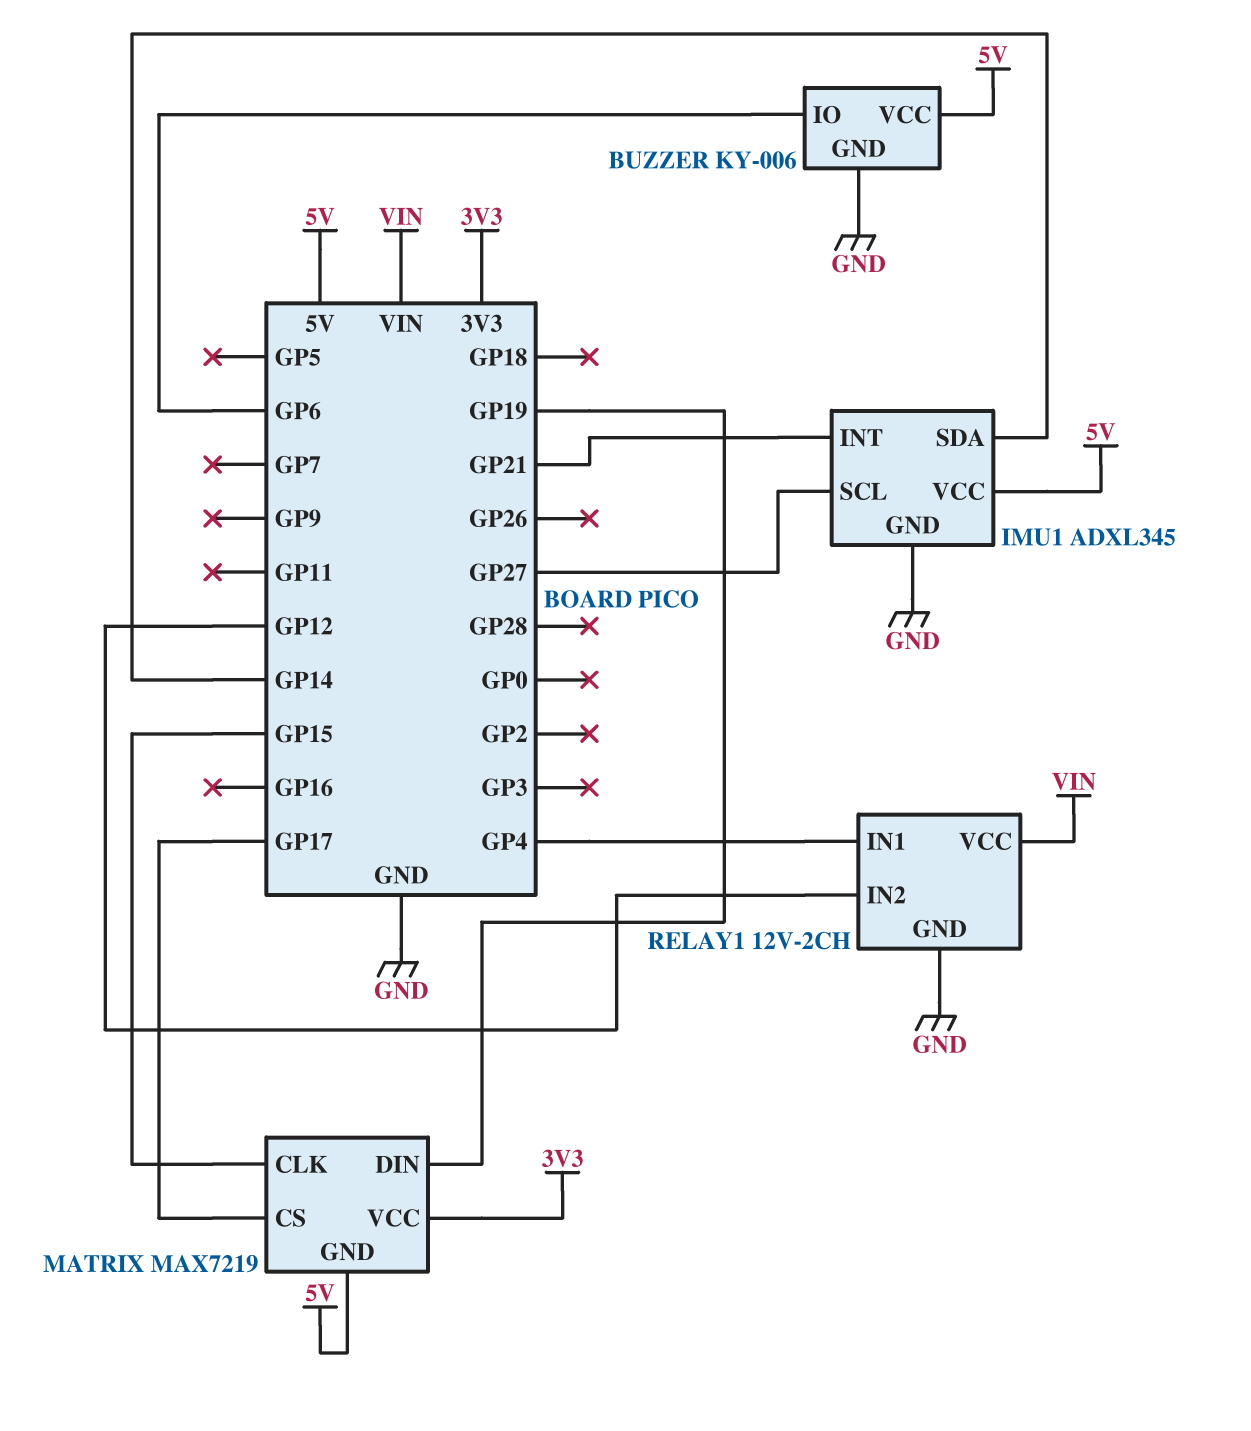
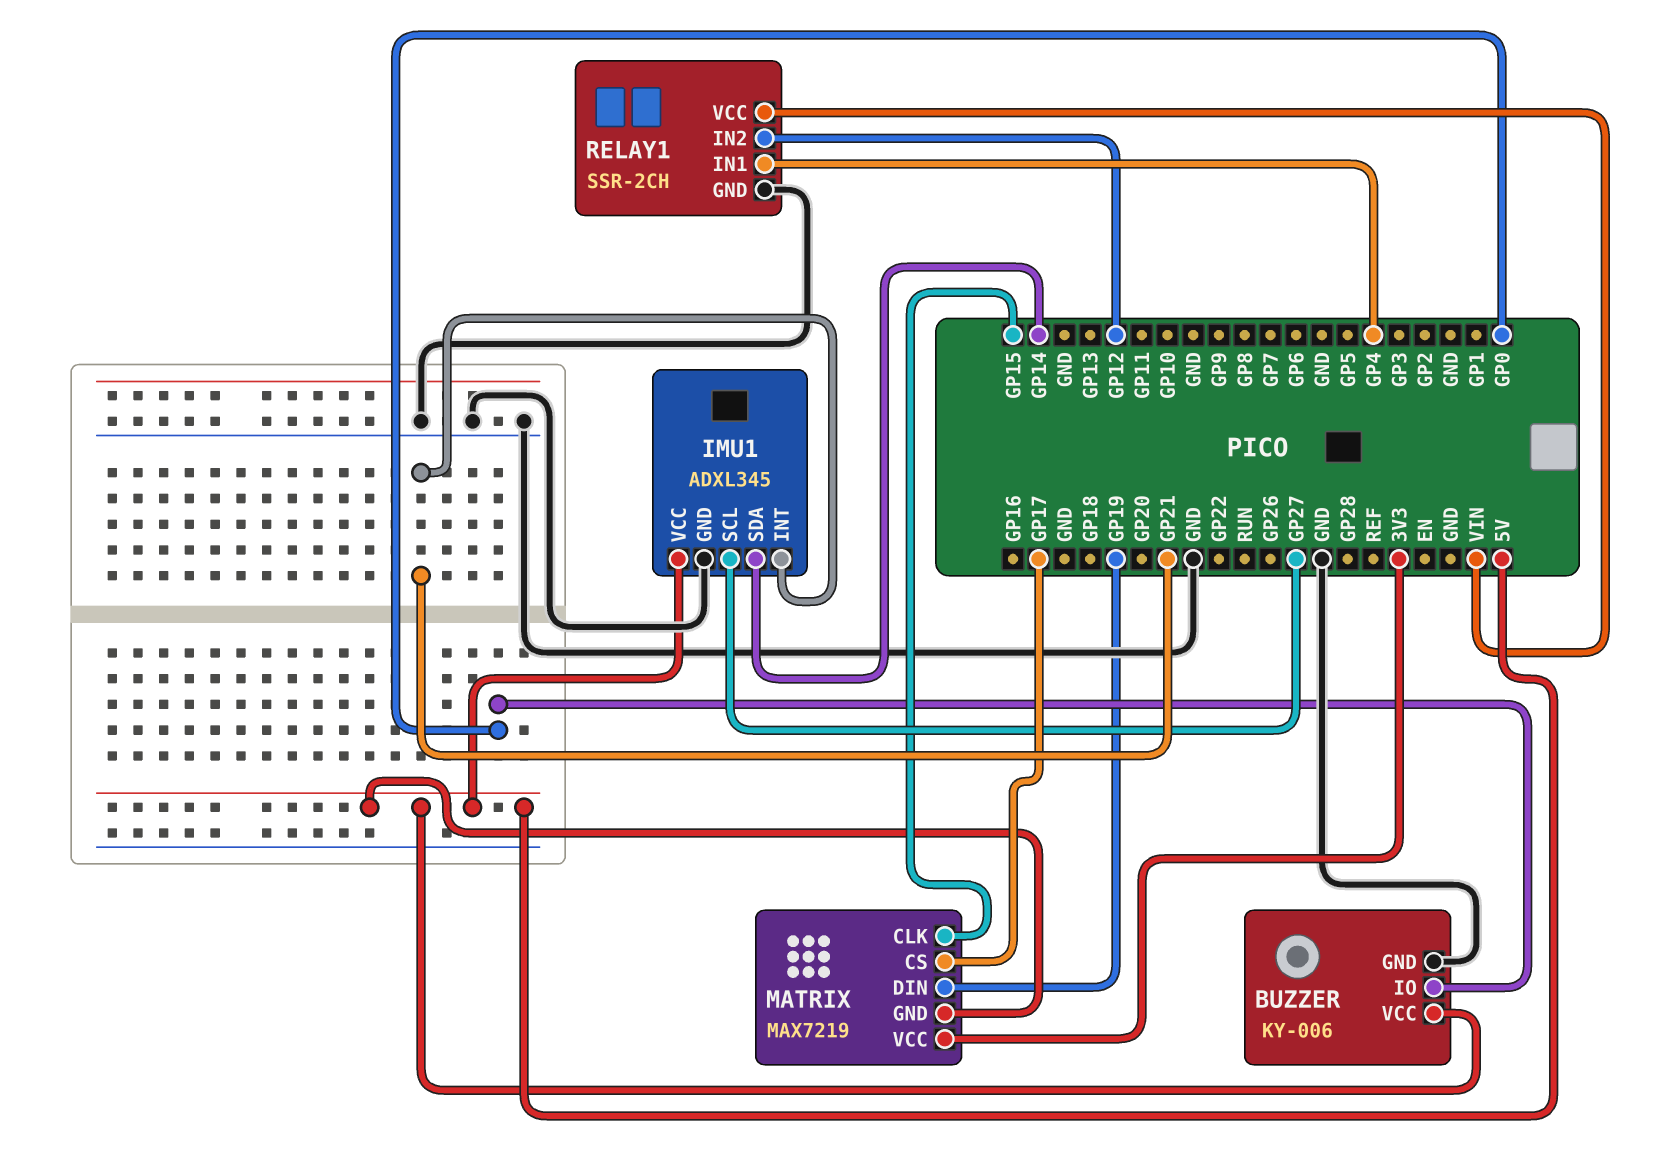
BUZZER pin IO: GP6 -> GP0
RELAY1: 12V-2CH -> SSR-2CH

